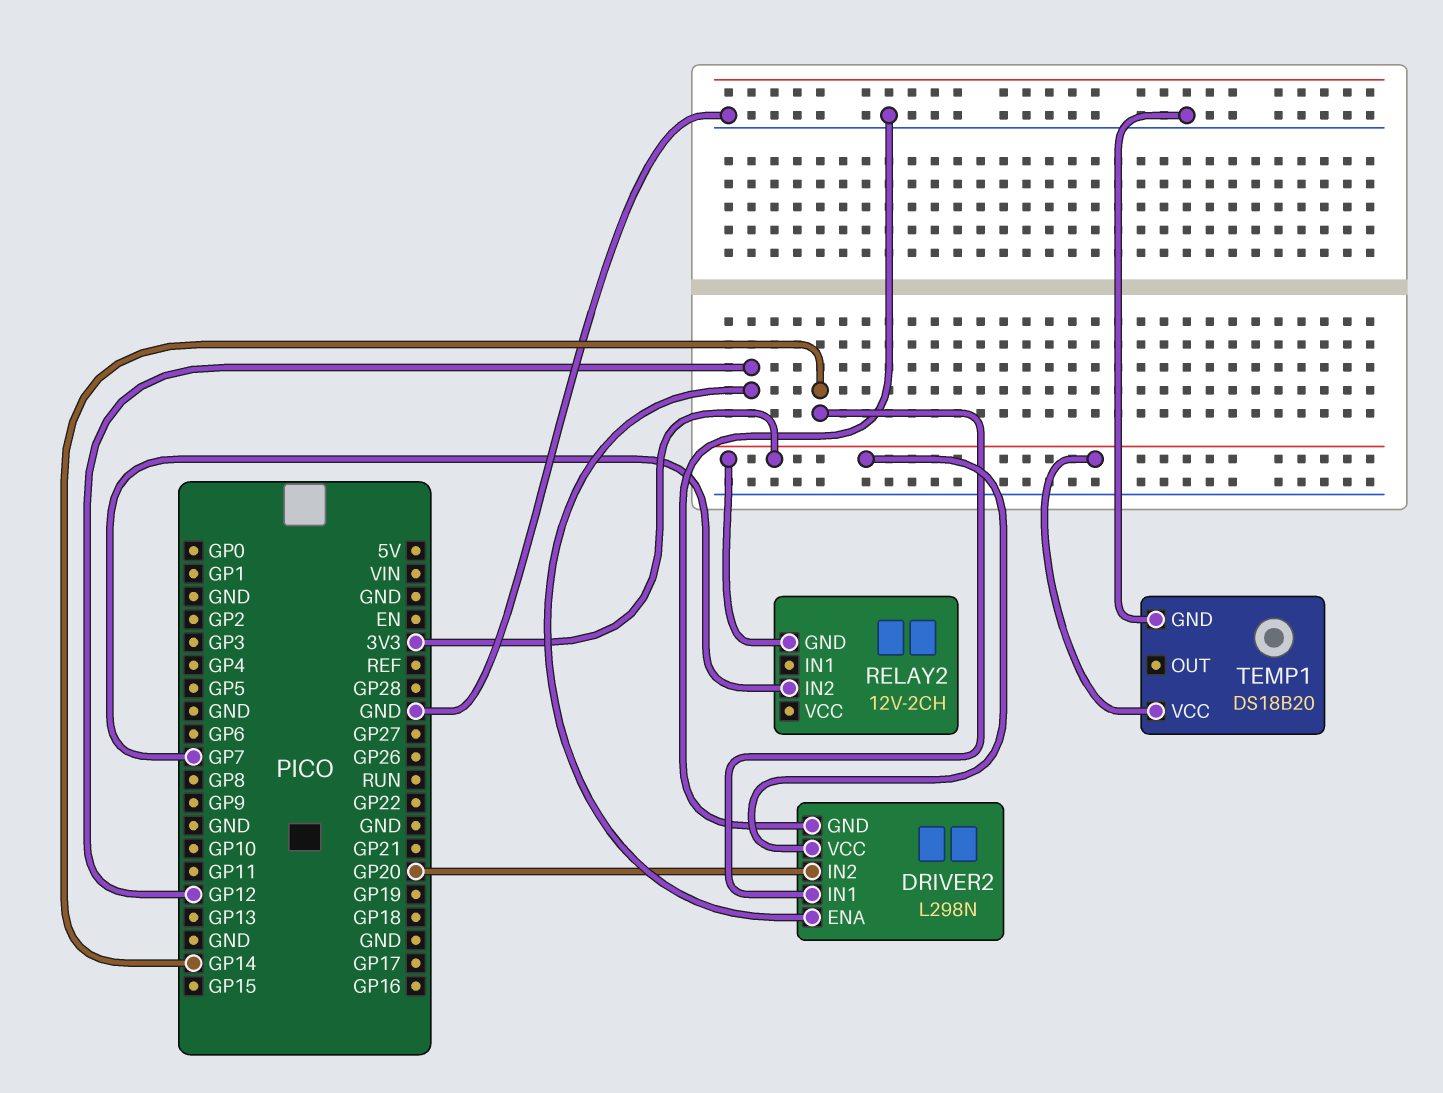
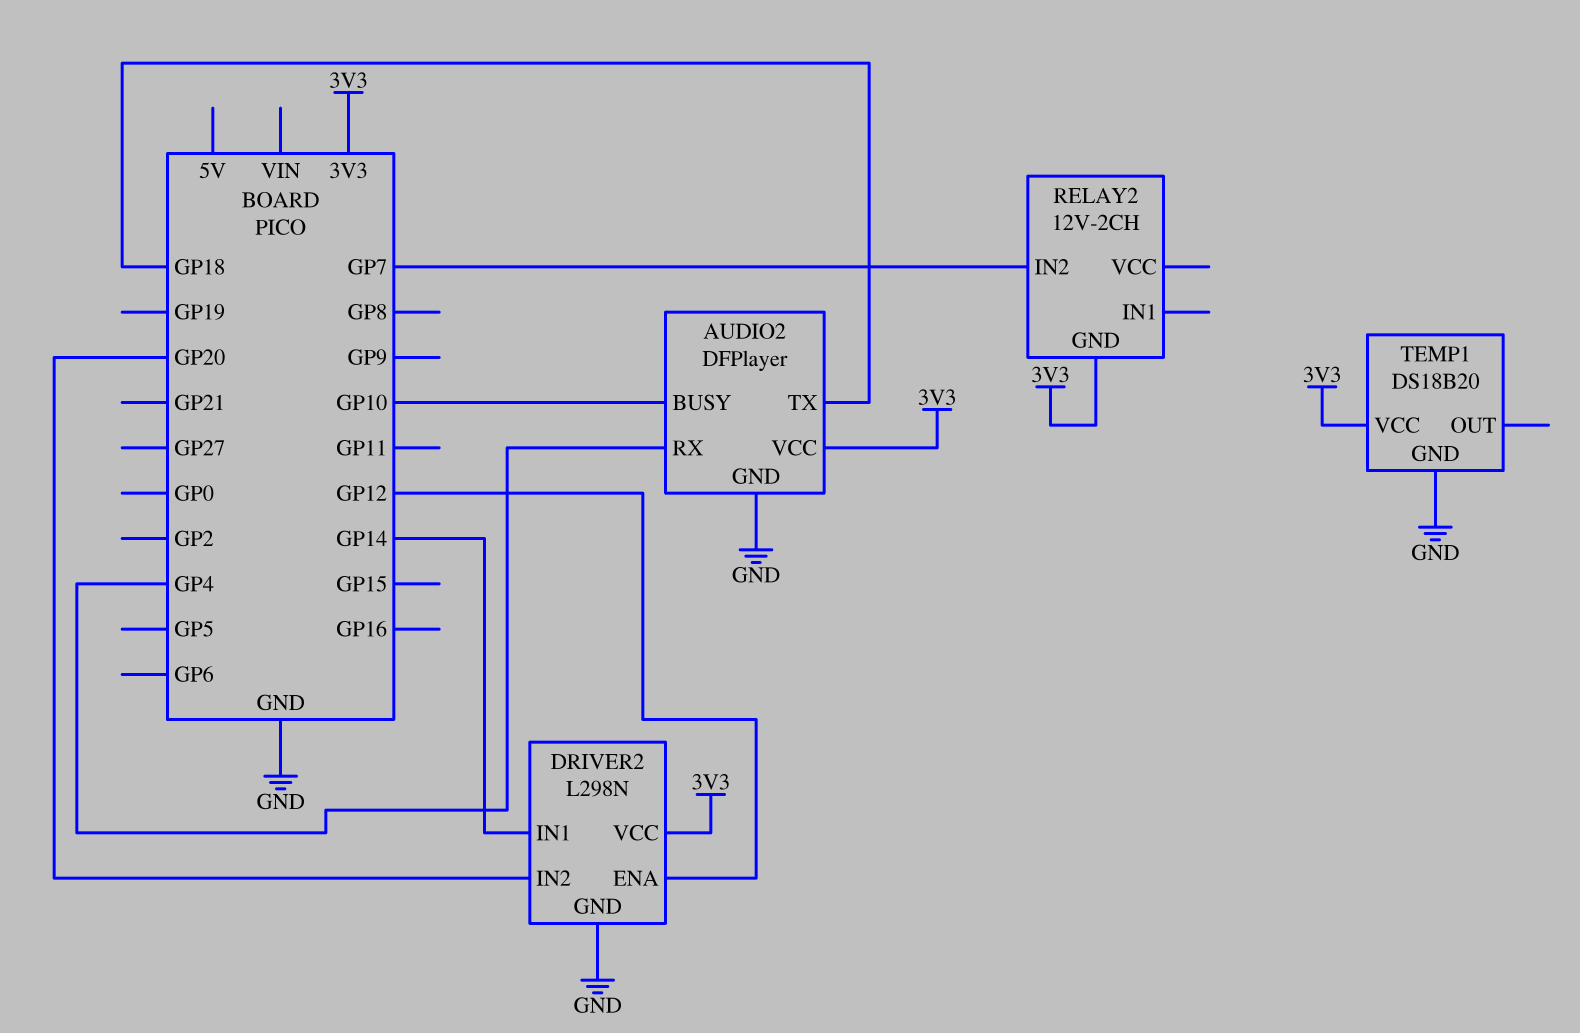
AUDIO2: none -> DFPlayer
AUDIO2 pin BUSY: none -> GP10
AUDIO2 pin GND: none -> GND
AUDIO2 pin RX: none -> GP4
AUDIO2 pin TX: none -> GP18
AUDIO2 pin VCC: none -> 3V3

